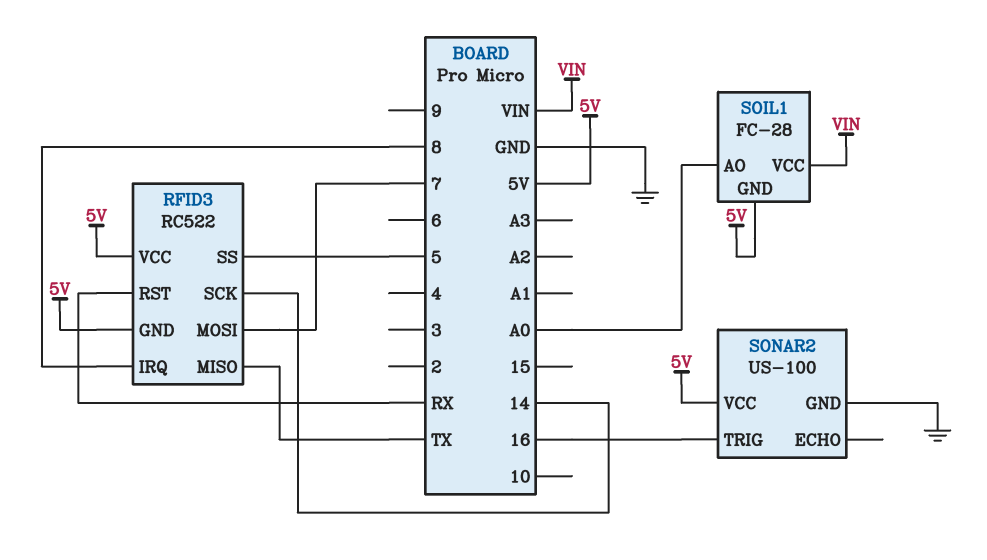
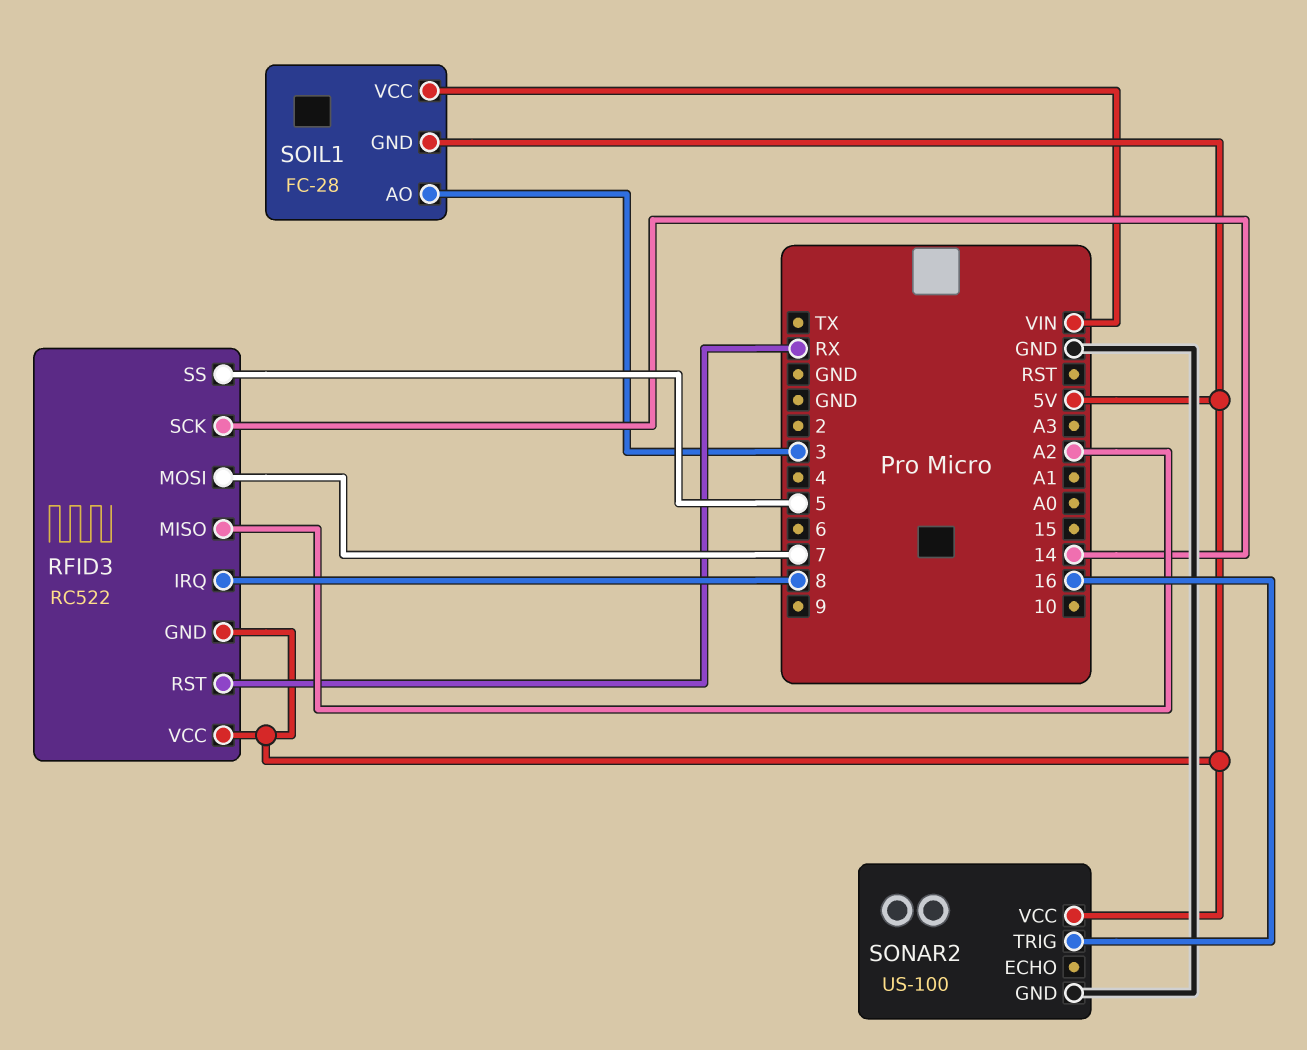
RFID3 pin MISO: TX -> A2
SOIL1 pin AO: A0 -> 3

